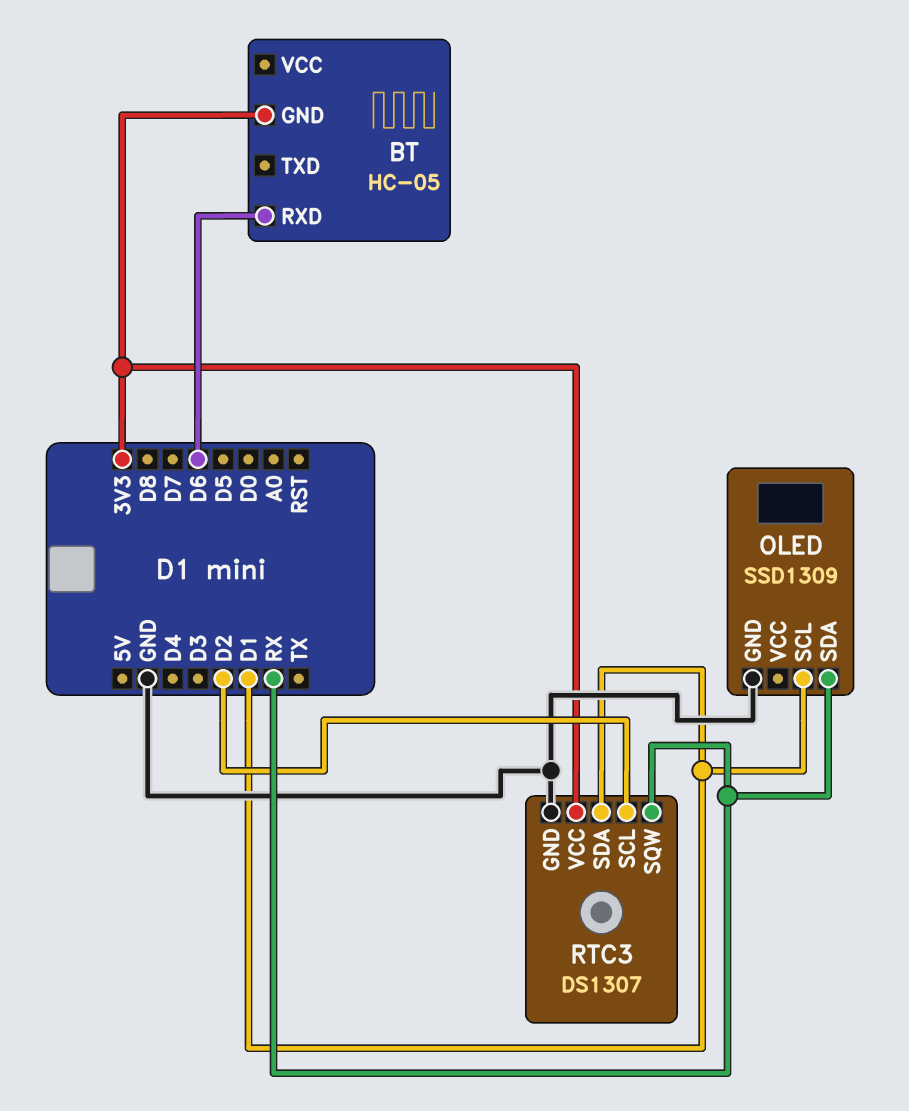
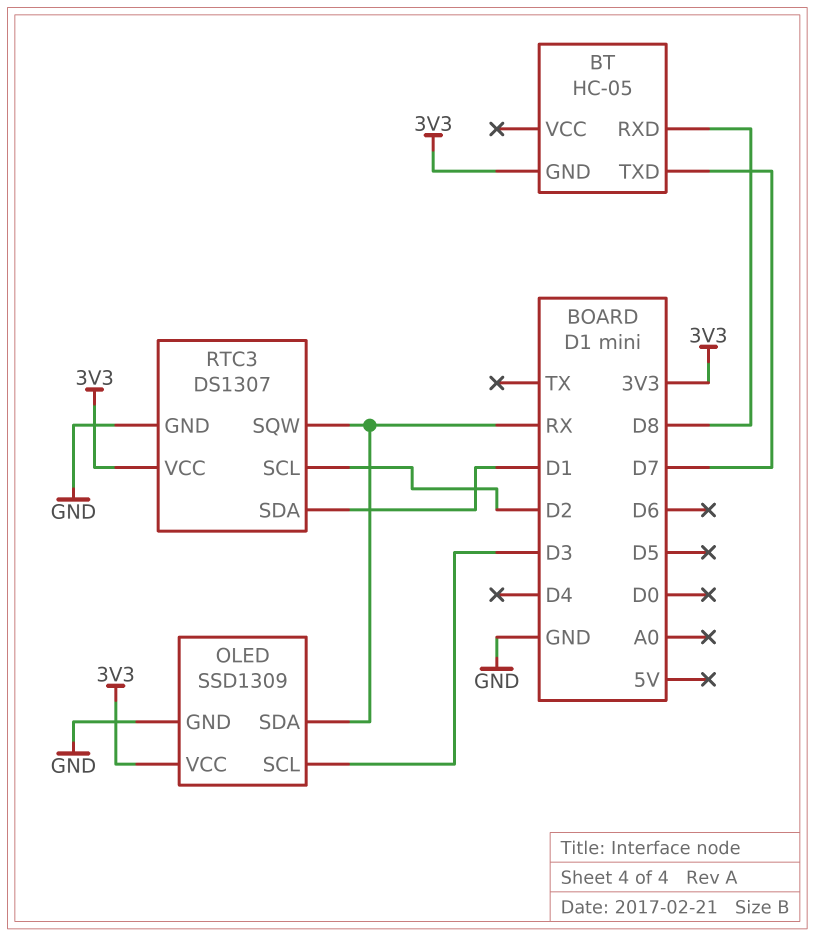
BT pin RXD: D6 -> D8
BT pin TXD: none -> D7
OLED pin SCL: D1 -> D3
OLED pin VCC: none -> 3V3

